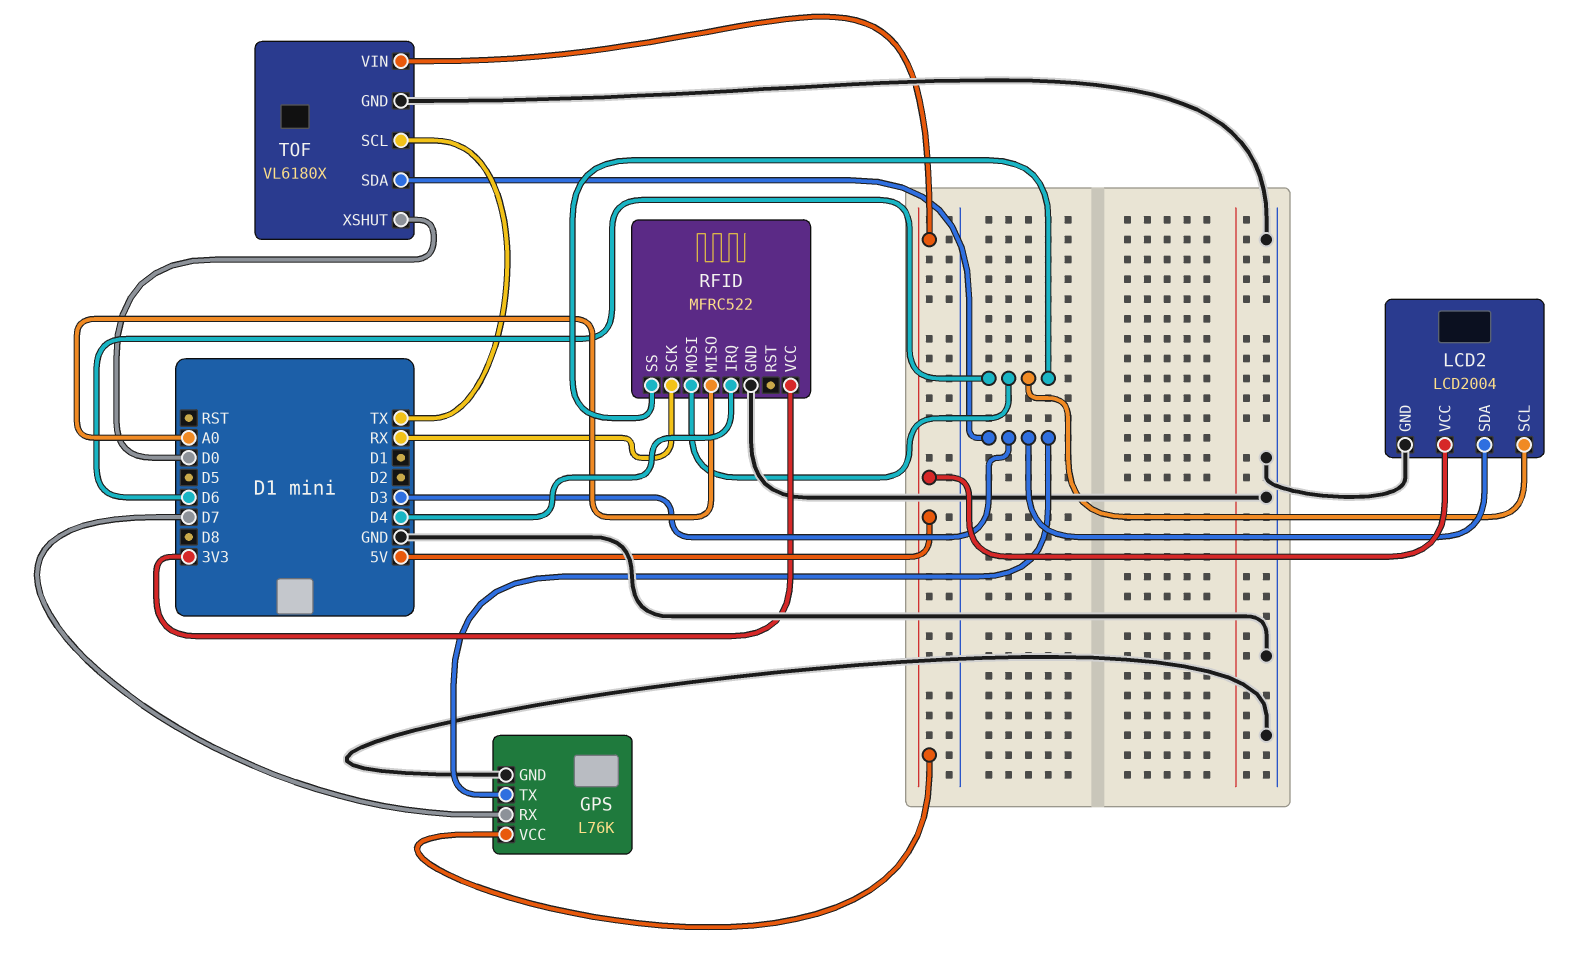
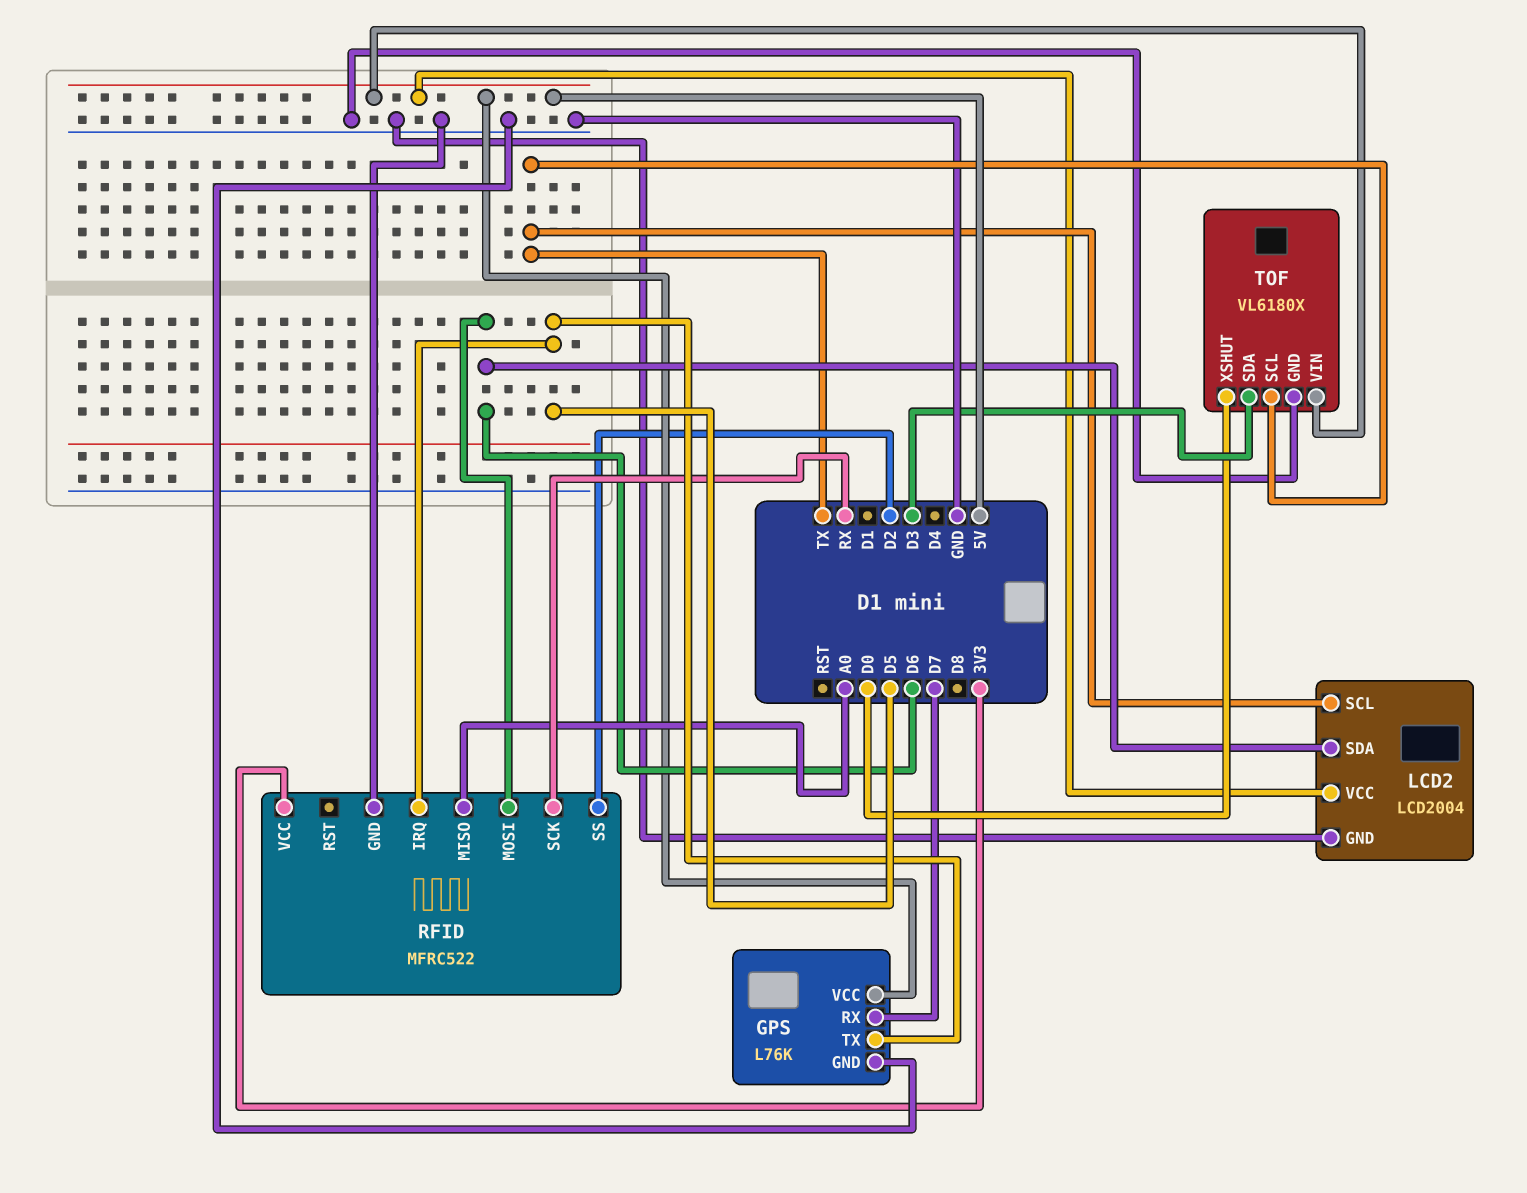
GPS pin TX: D3 -> D5
LCD2 pin SCL: D6 -> TX
LCD2 pin SDA: D3 -> D6
RFID pin IRQ: D4 -> D5
RFID pin SS: D6 -> D2

